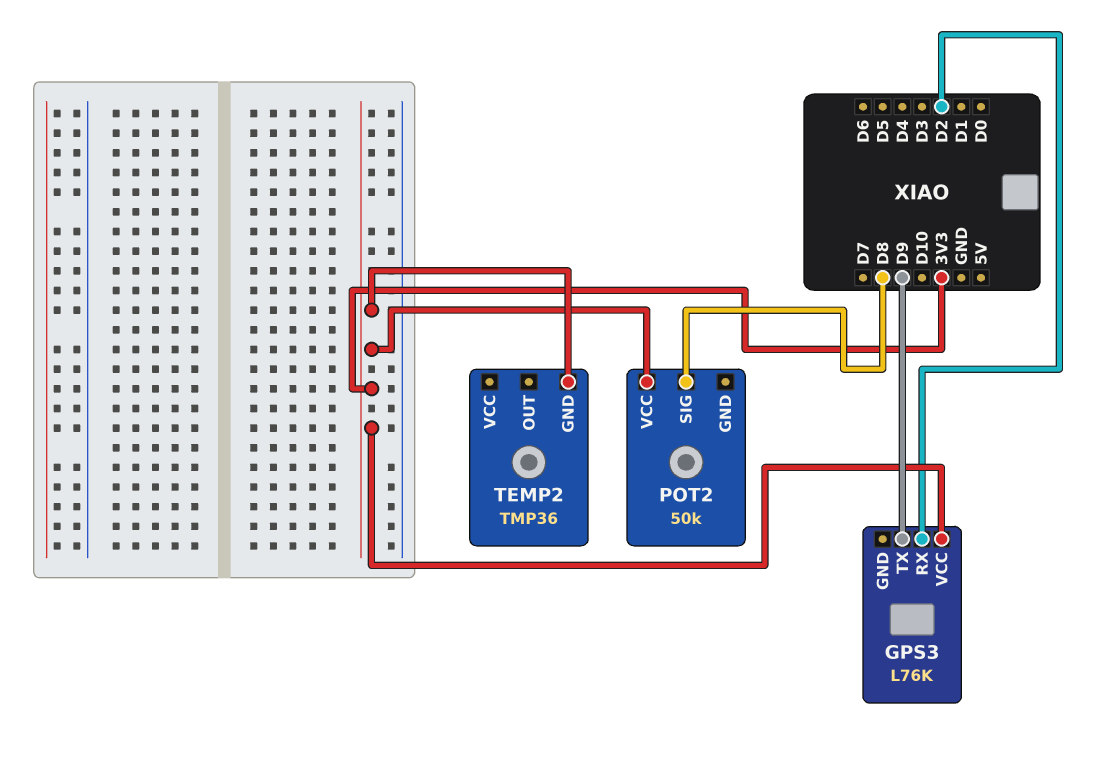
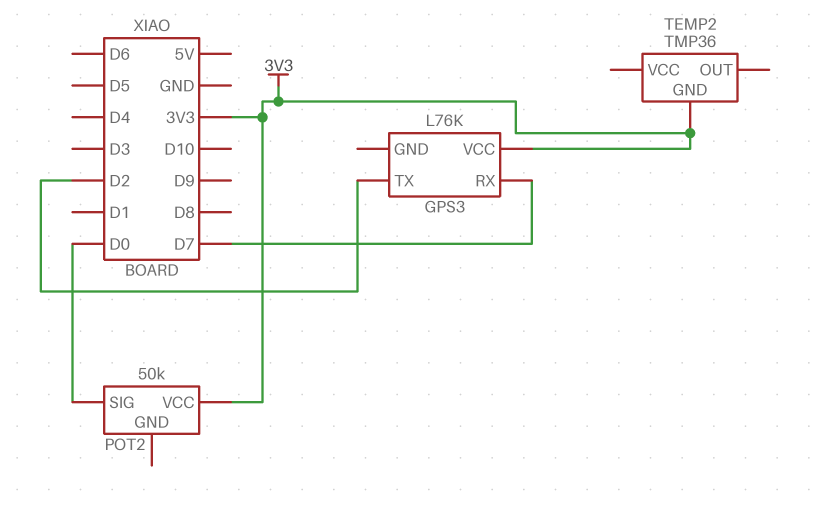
GPS3 pin RX: D2 -> D7
GPS3 pin TX: D9 -> D2
POT2 pin SIG: D8 -> D0

